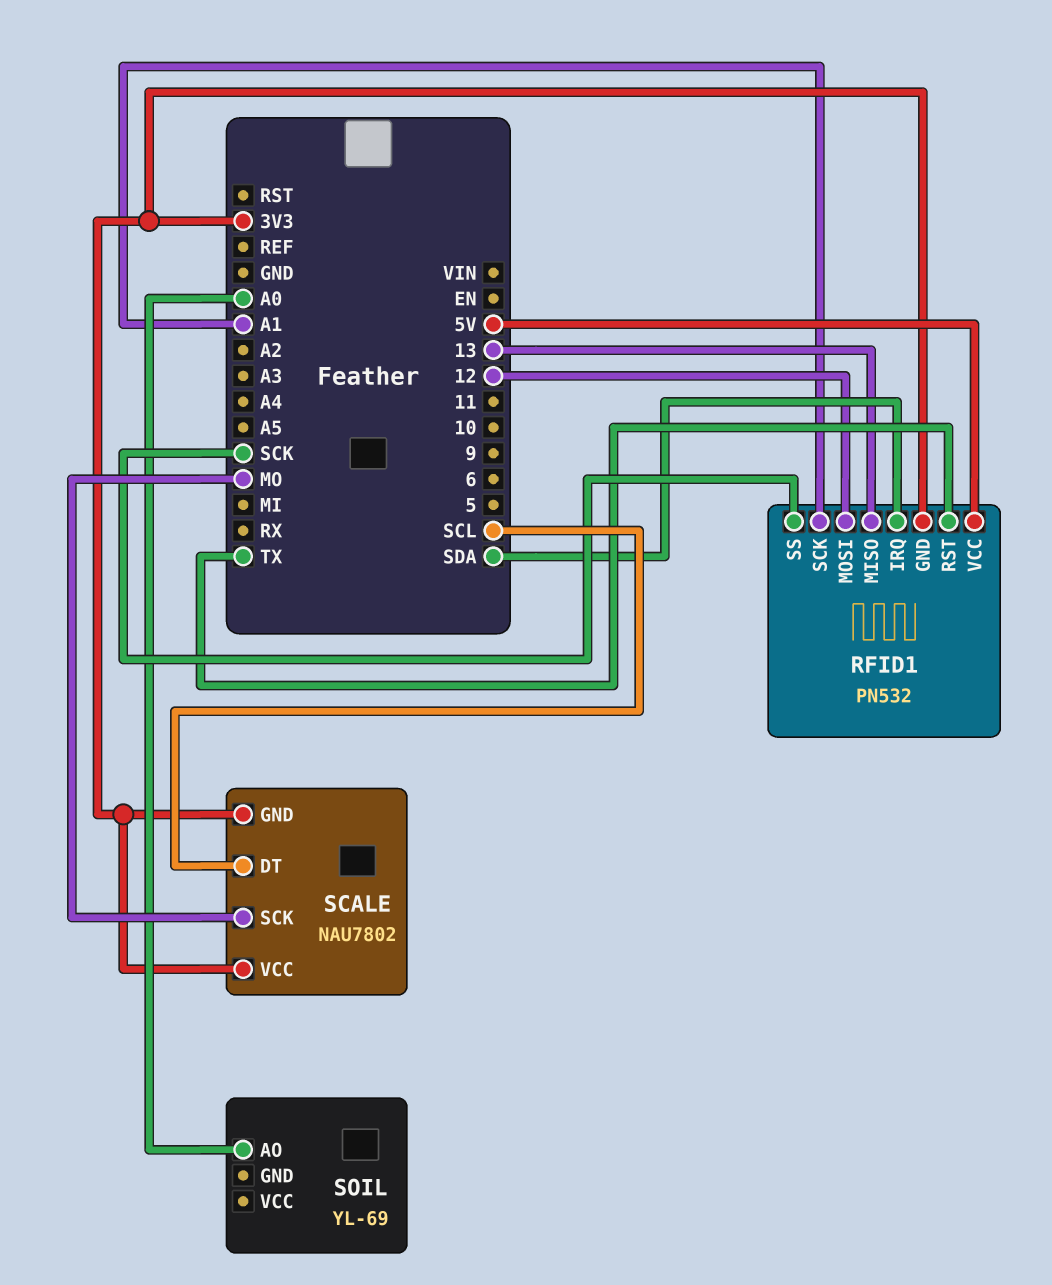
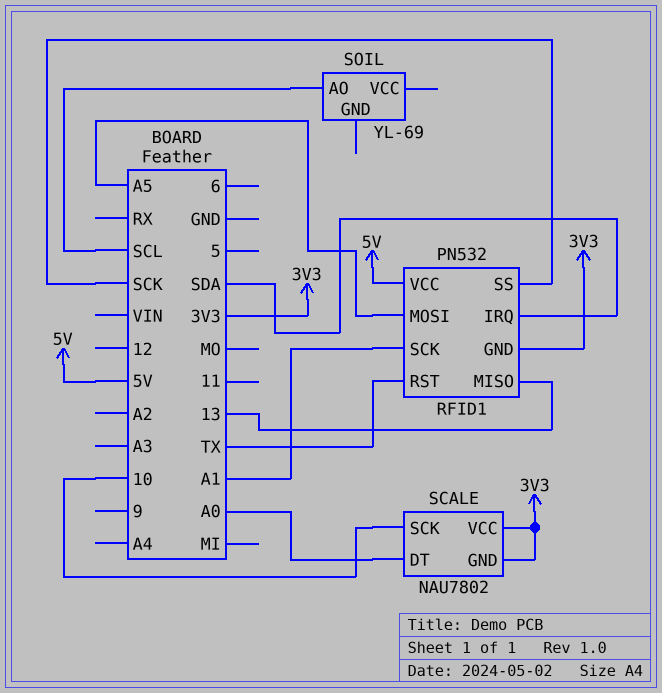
RFID1 pin MOSI: 12 -> A5
SCALE pin DT: SCL -> A0
SCALE pin SCK: MO -> 10
SOIL pin AO: A0 -> SCL

